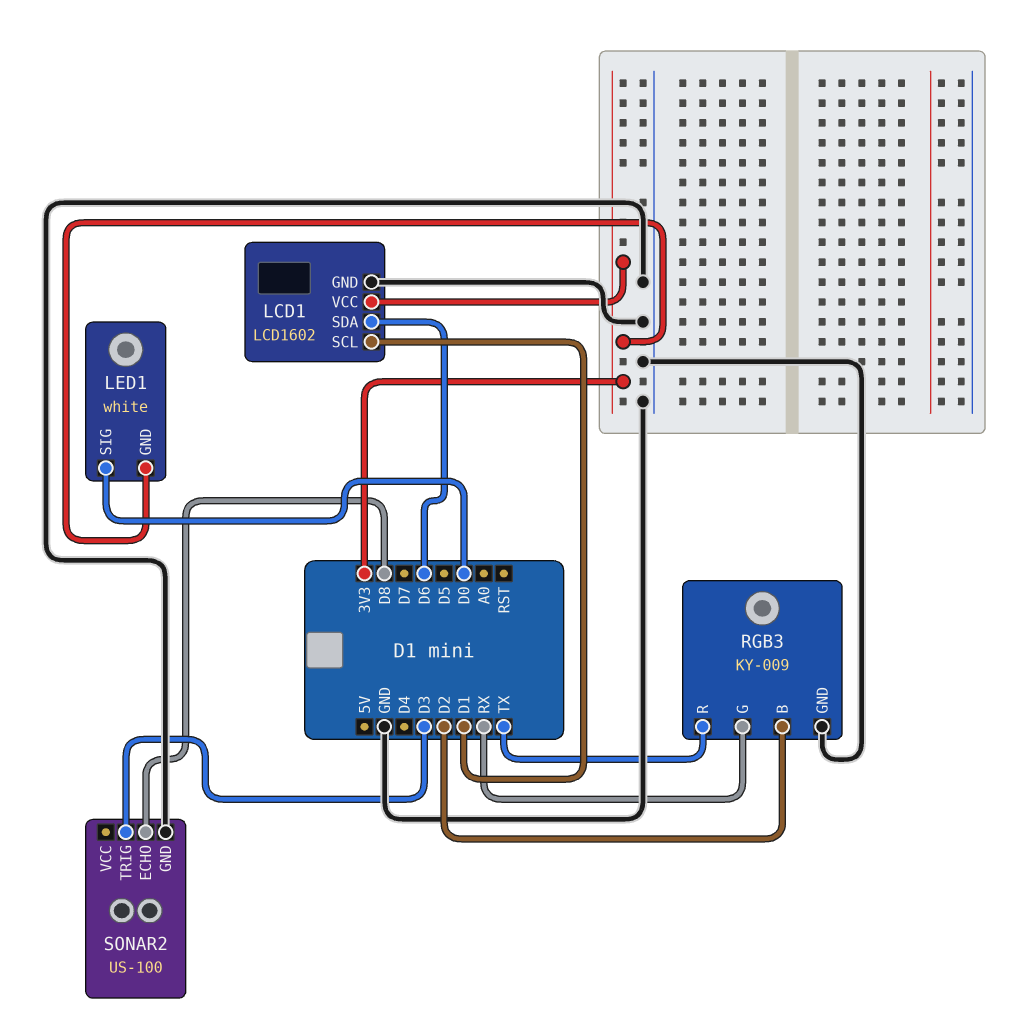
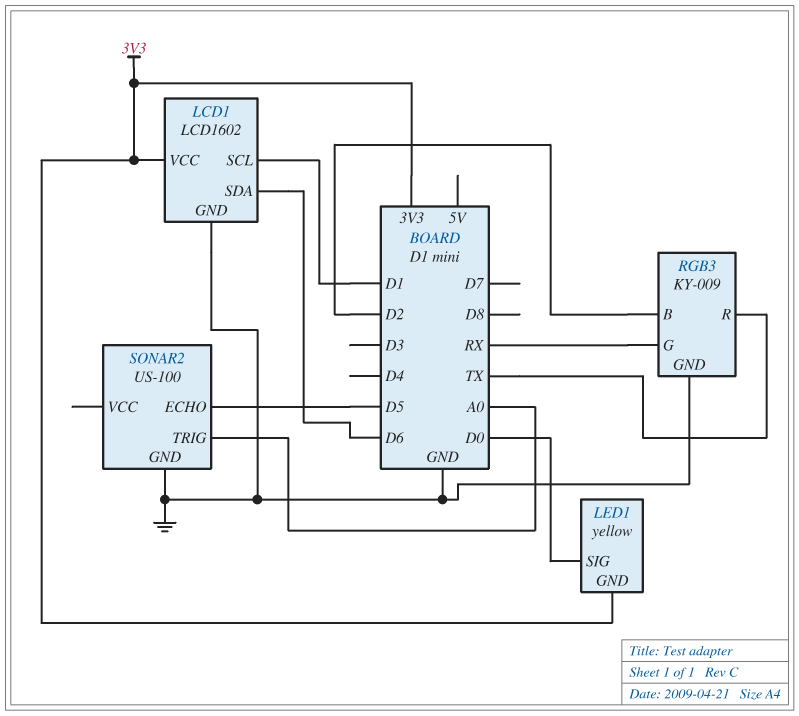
LED1: white -> yellow
SONAR2 pin ECHO: D8 -> D5
SONAR2 pin TRIG: D3 -> A0

